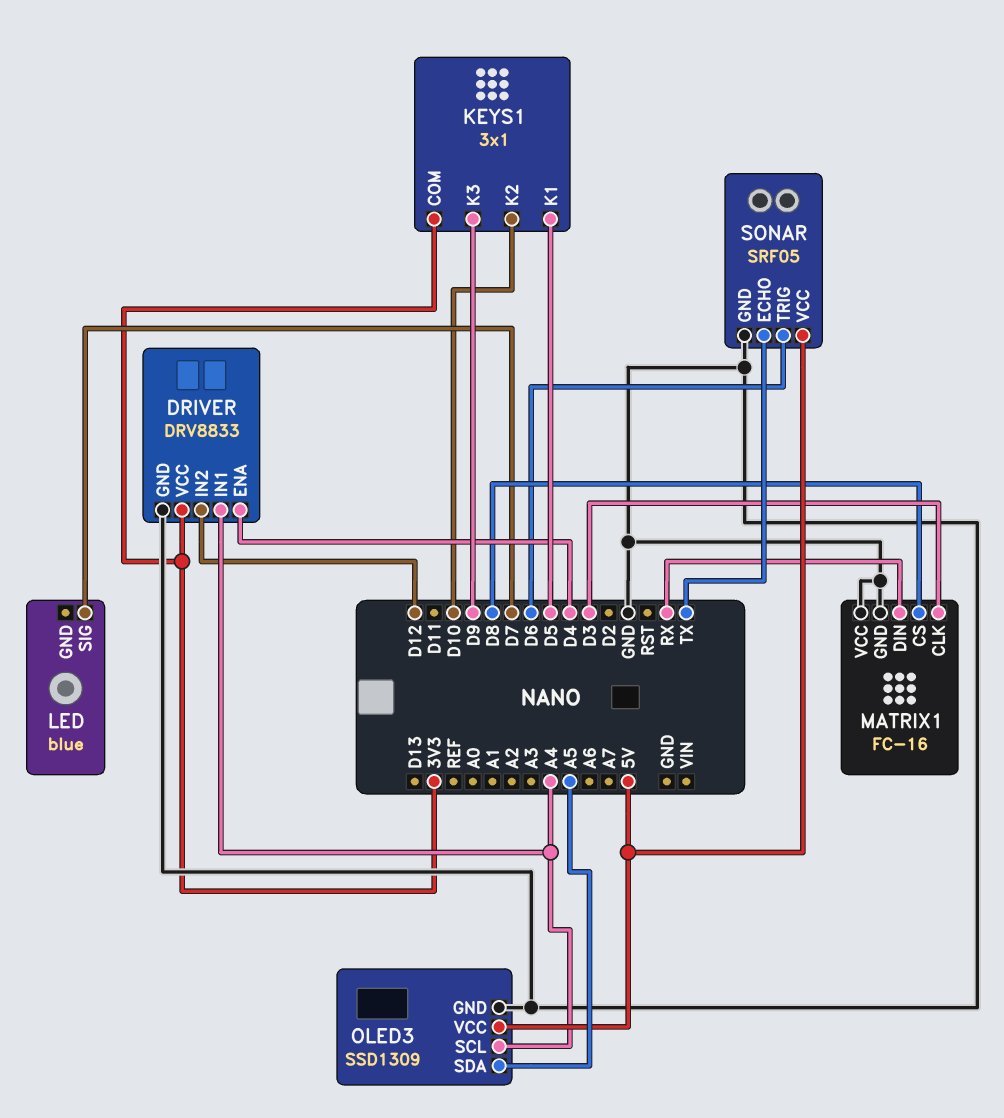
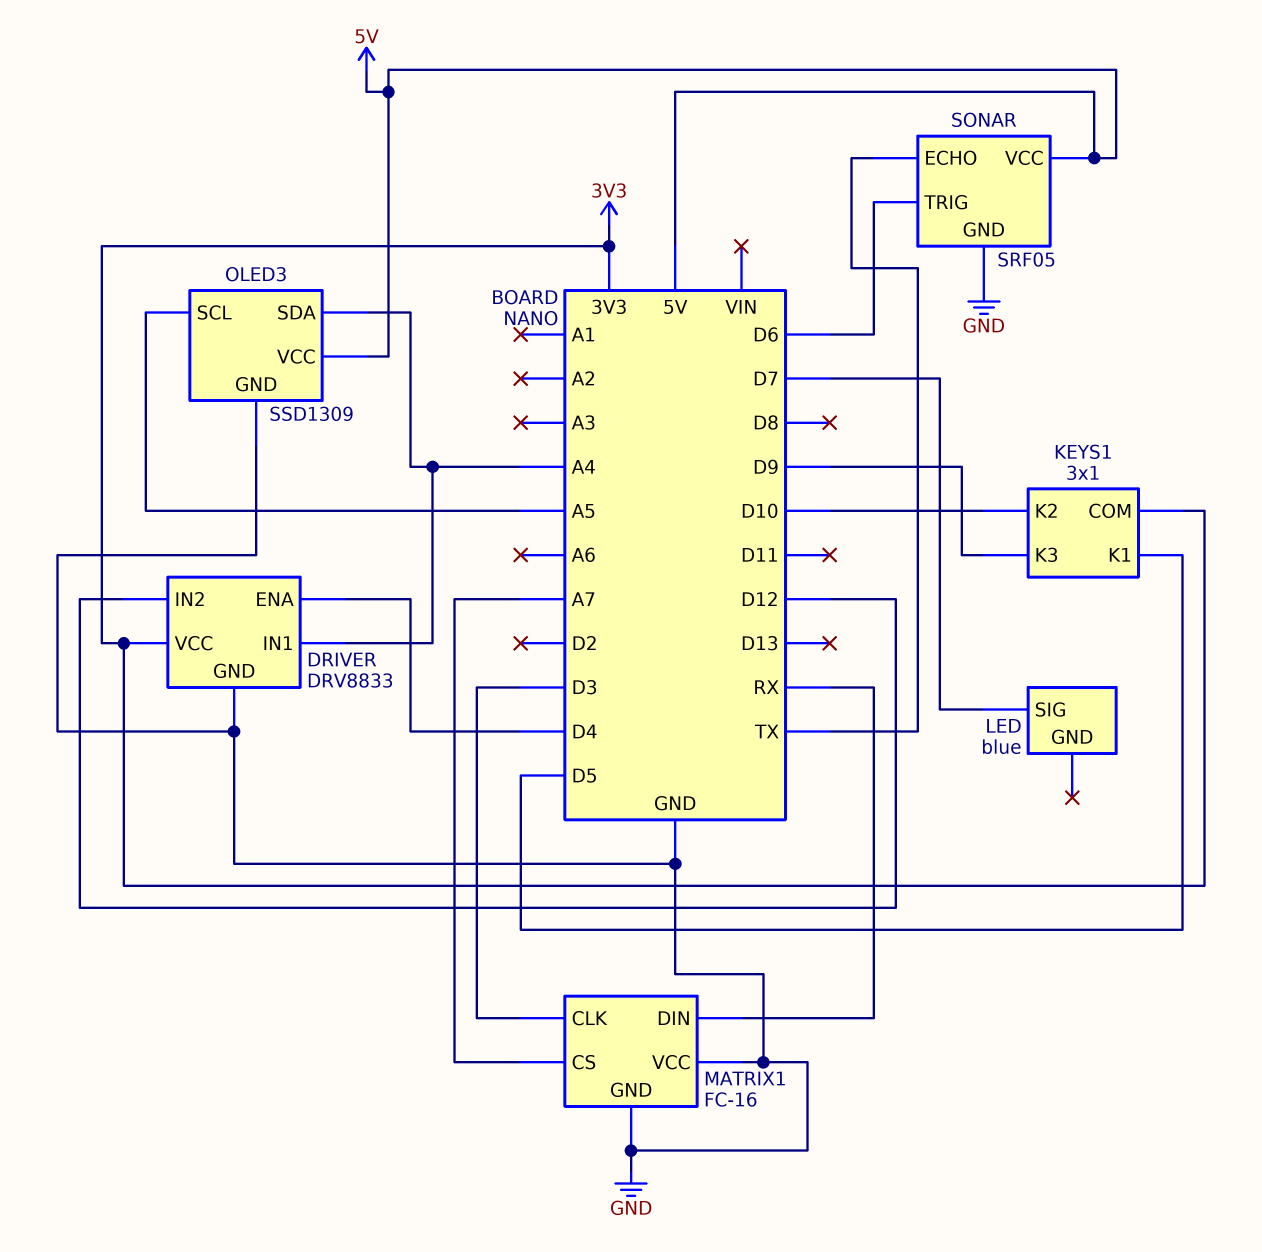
MATRIX1 pin CS: D8 -> A7
OLED3 pin SCL: A4 -> A5
OLED3 pin SDA: A5 -> A4

